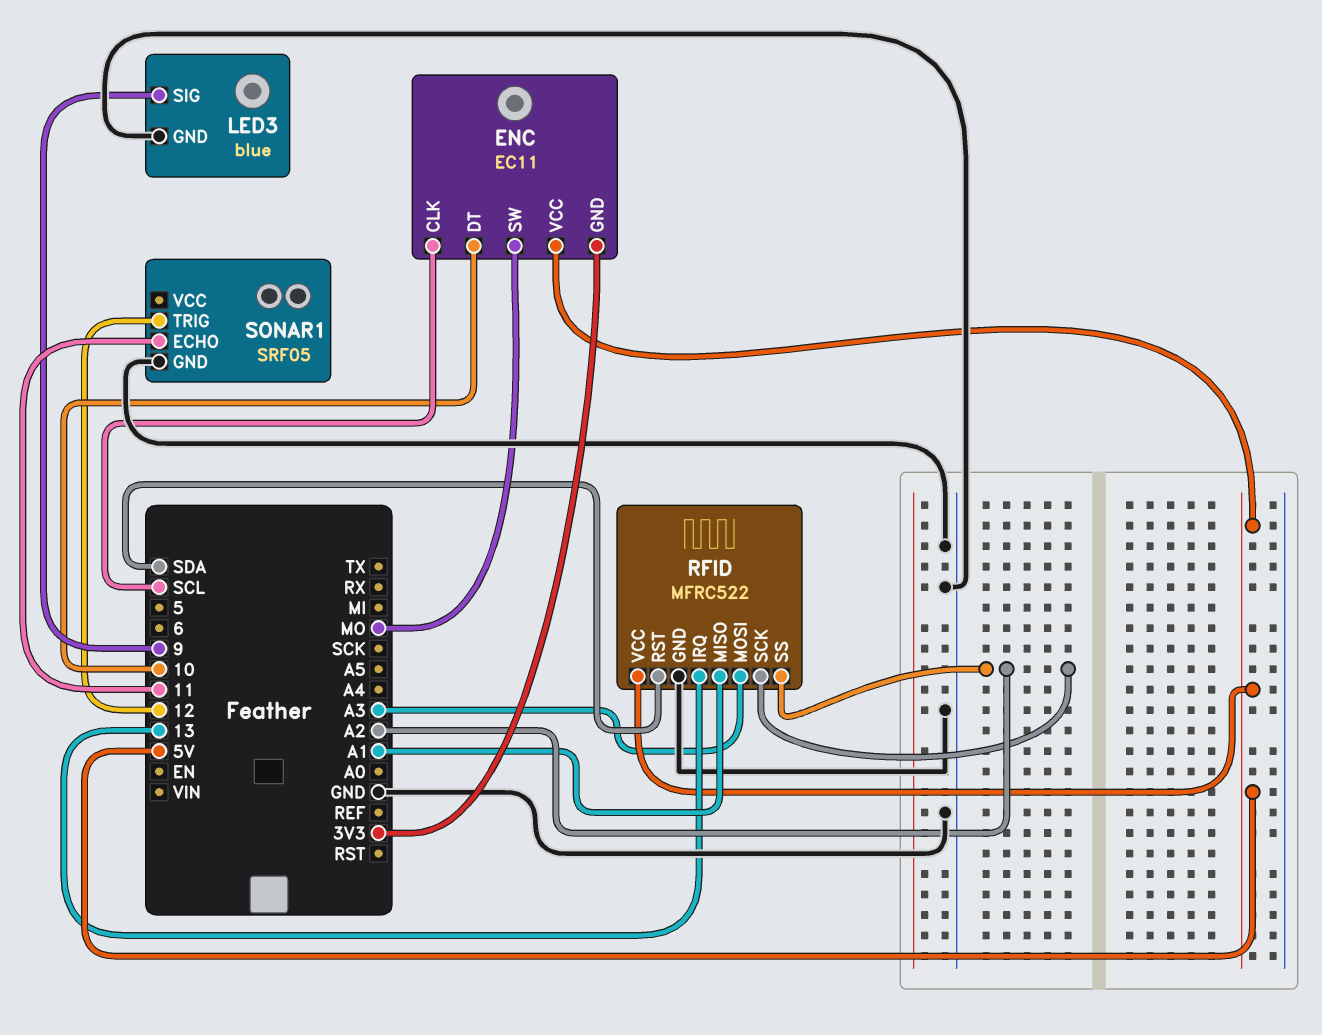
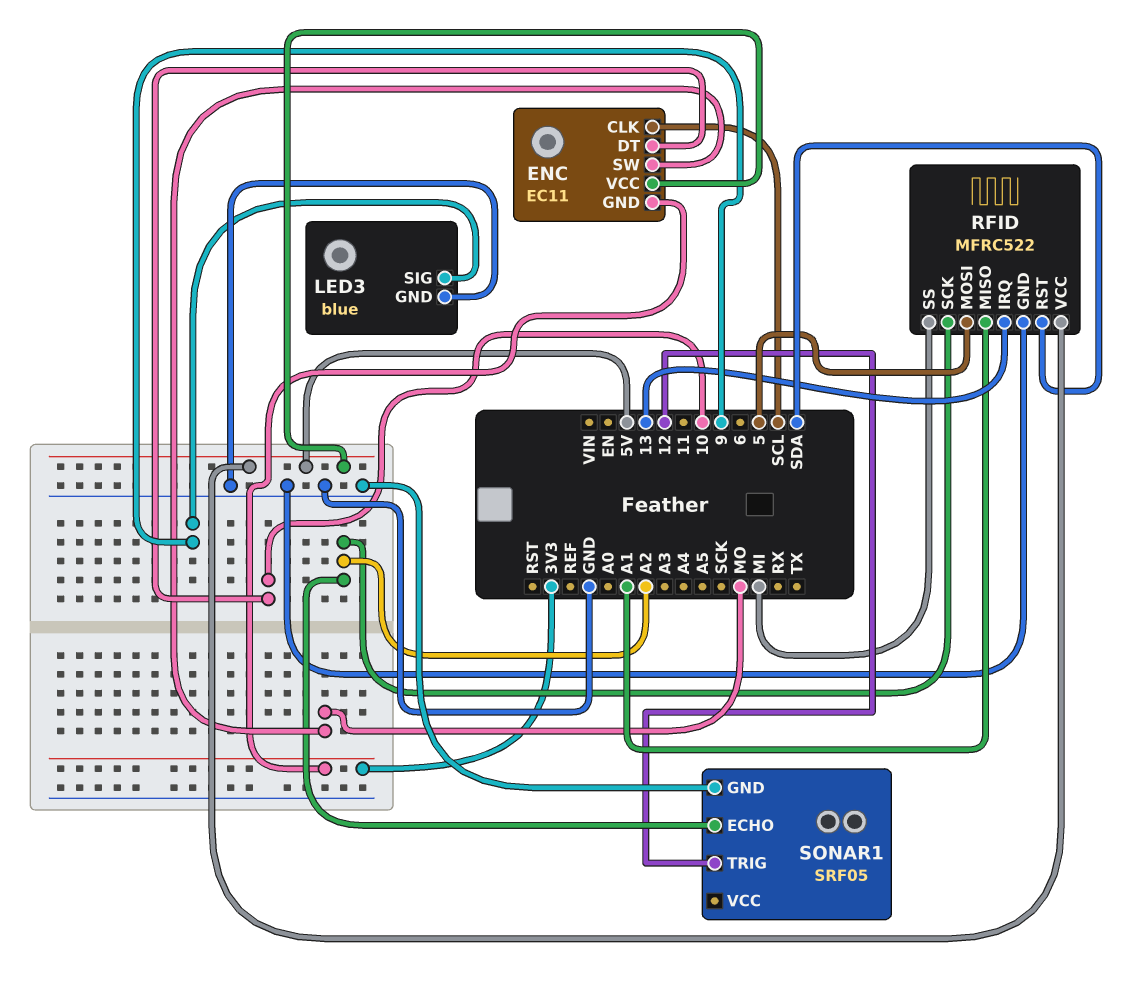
RFID pin MOSI: A3 -> 5
RFID pin SS: A2 -> MI
SONAR1 pin ECHO: 11 -> A2

